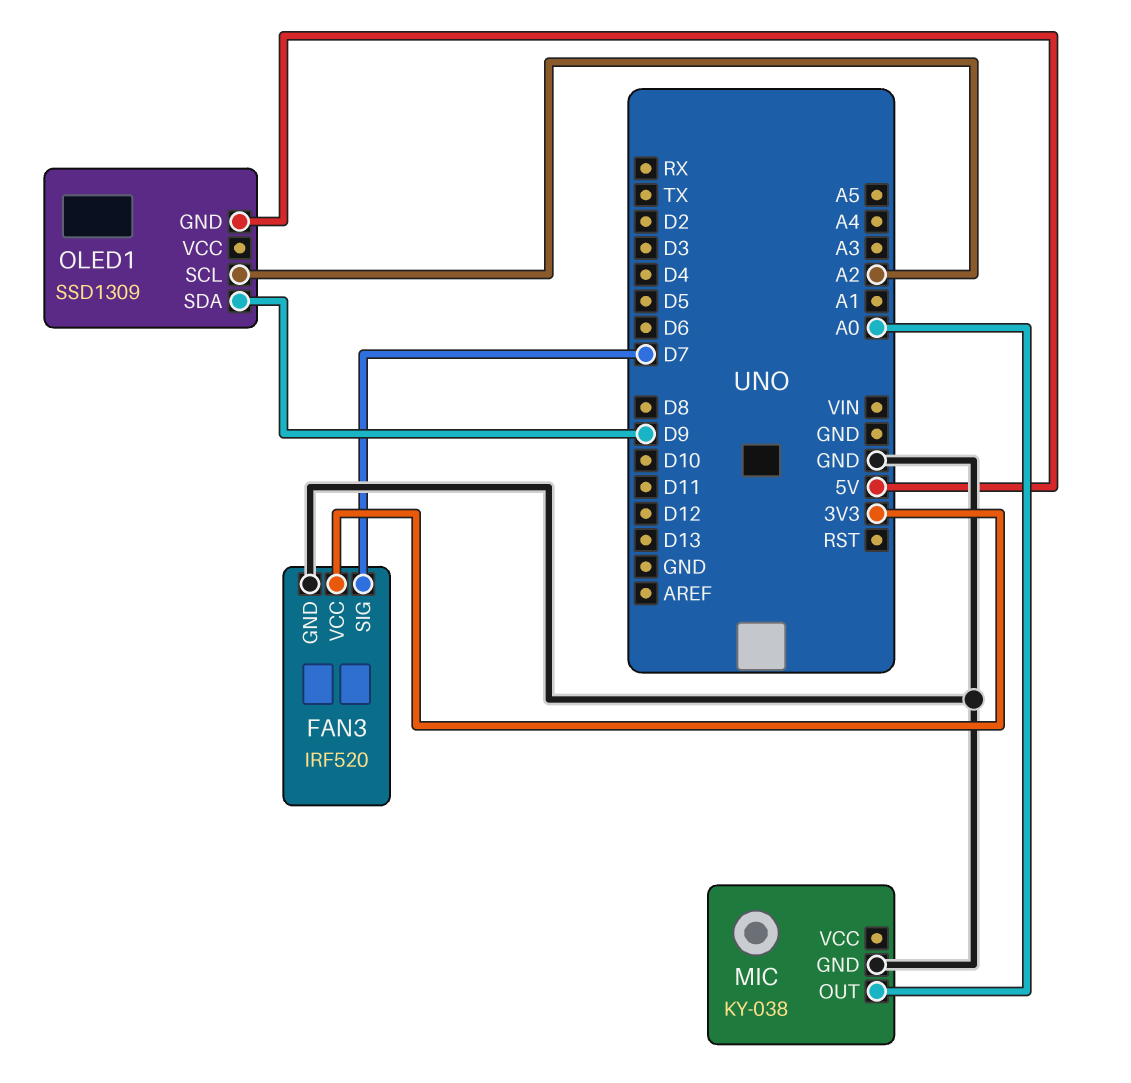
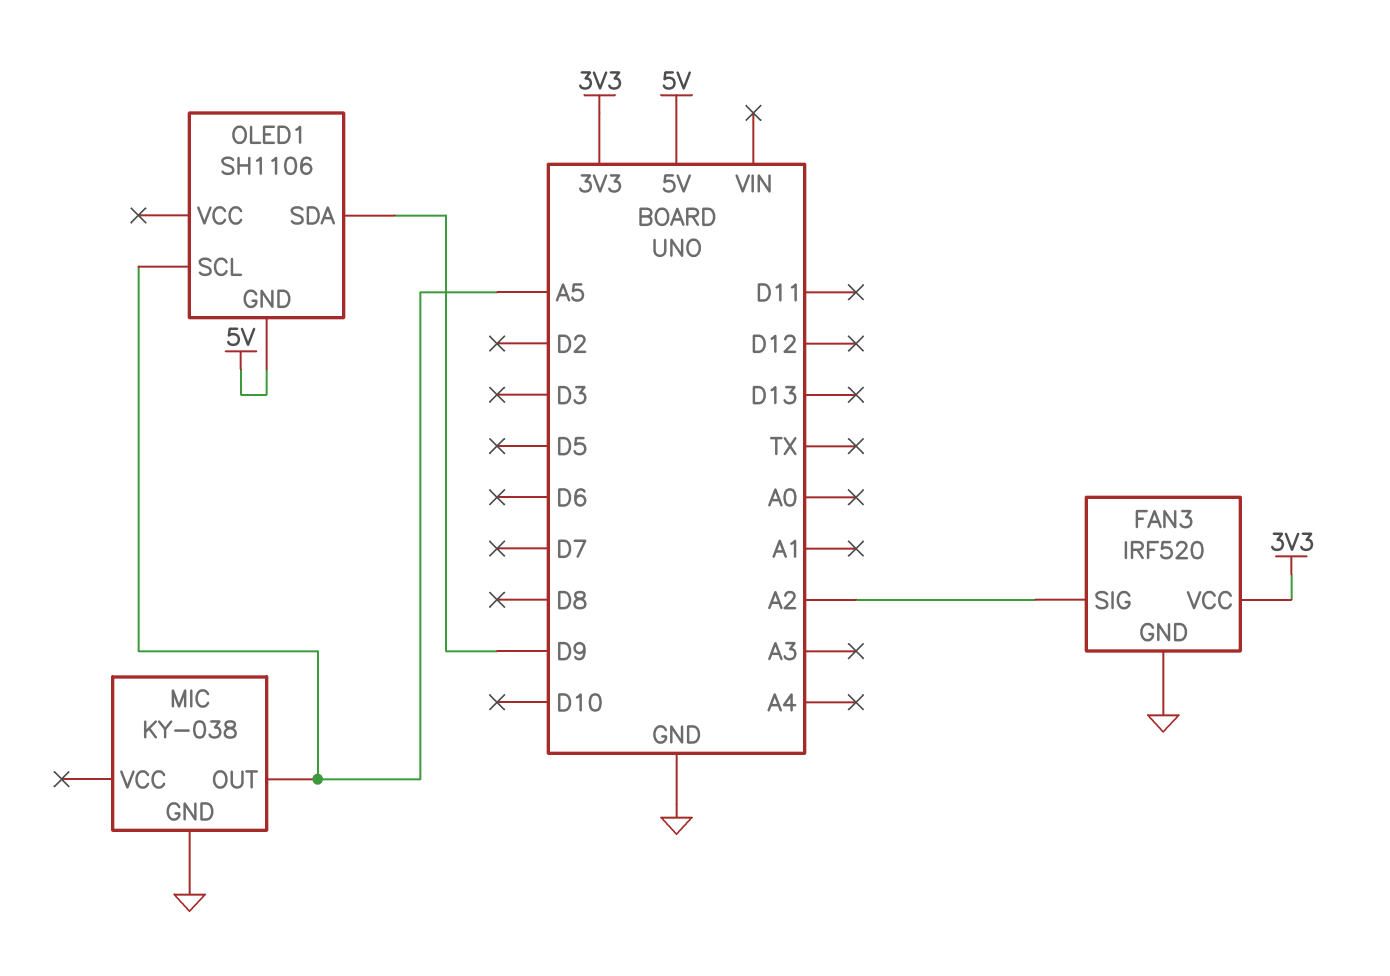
FAN3 pin SIG: D7 -> A2
MIC pin OUT: A0 -> A5
OLED1: SSD1309 -> SH1106
OLED1 pin SCL: A2 -> A5

